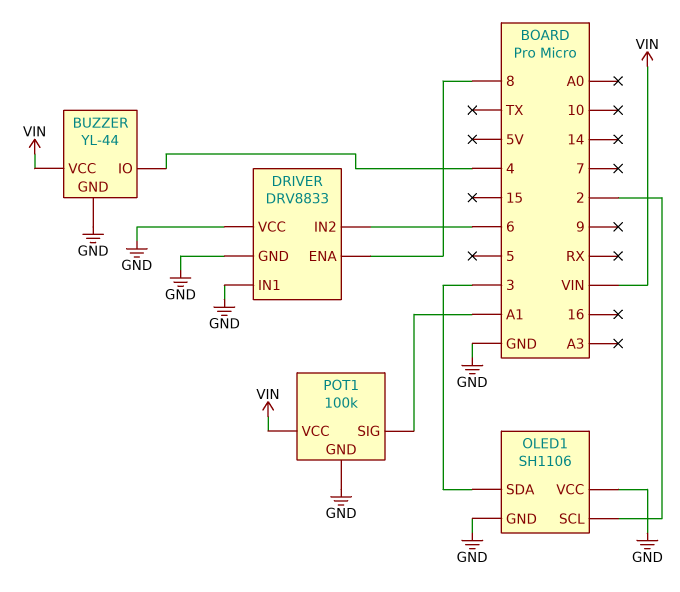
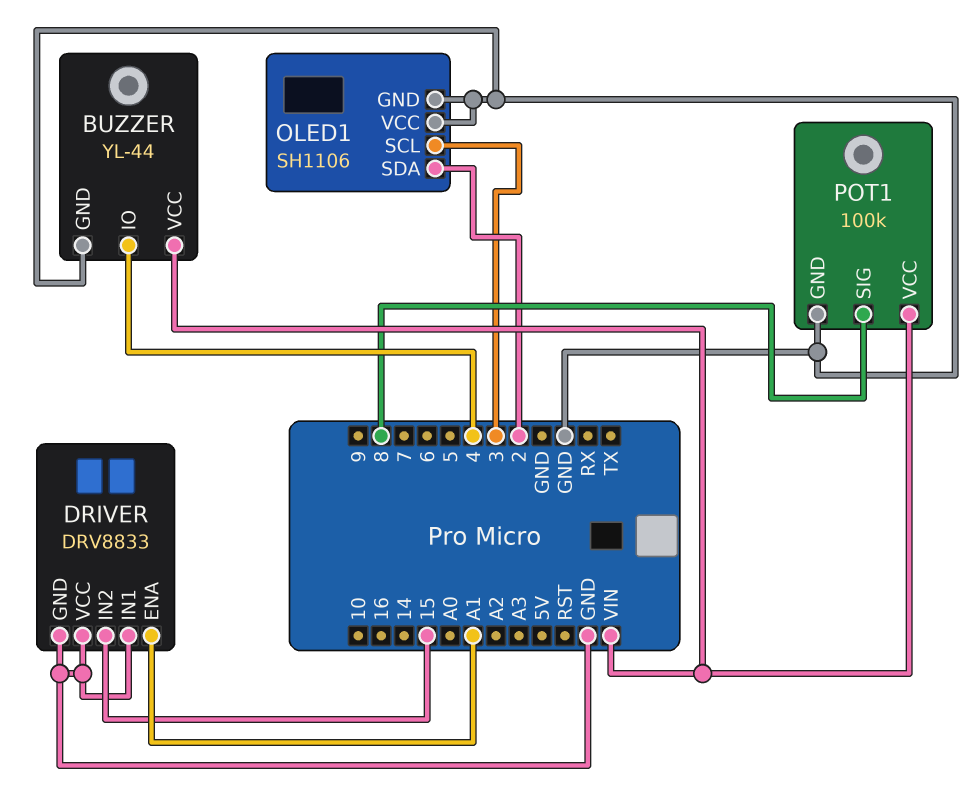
DRIVER pin ENA: 8 -> A1
DRIVER pin IN2: 6 -> 15
OLED1 pin SCL: 2 -> 3
OLED1 pin SDA: 3 -> 2
POT1 pin SIG: A1 -> 8

